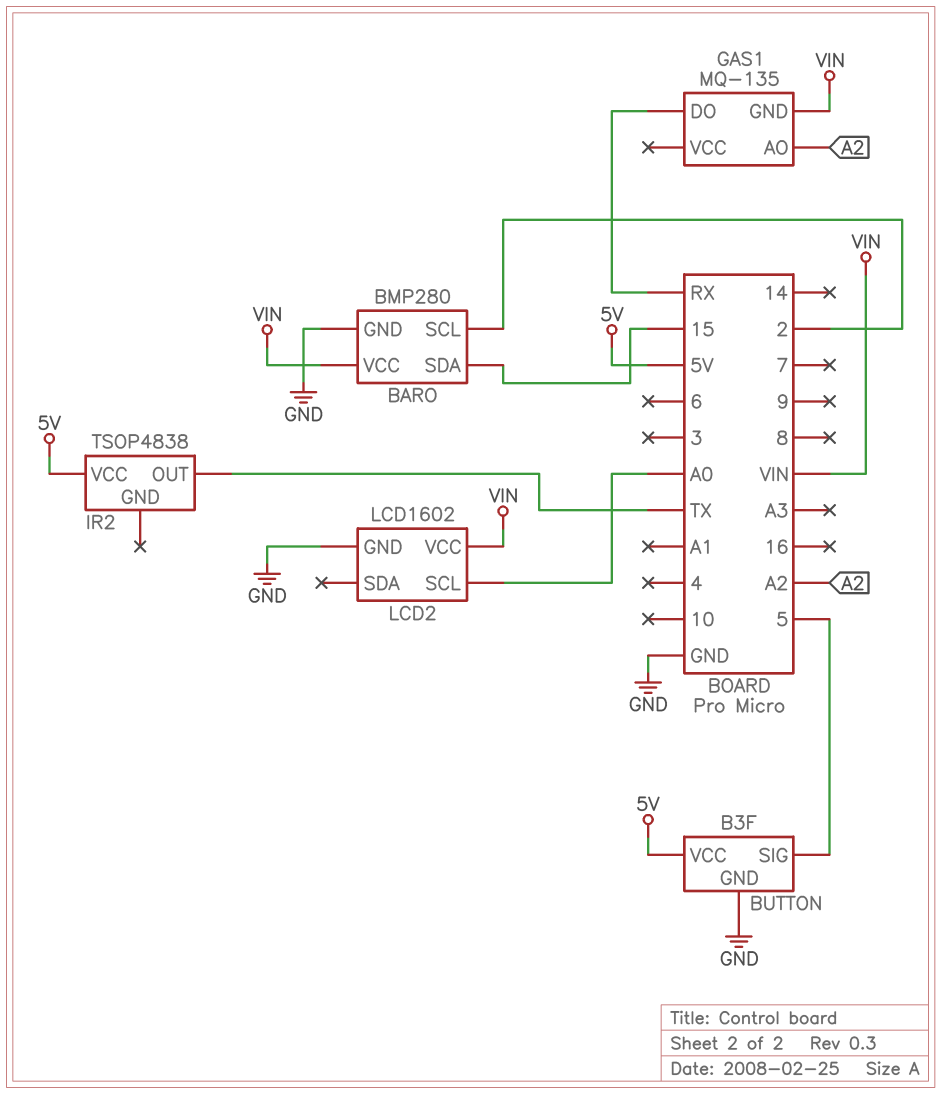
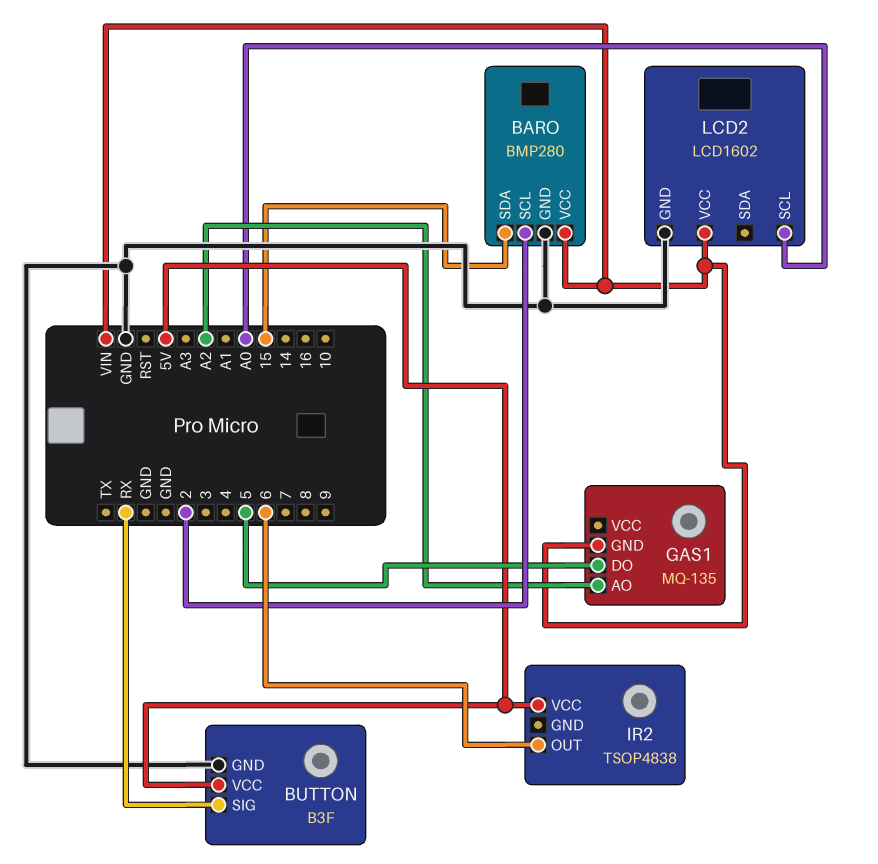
BUTTON pin SIG: 5 -> RX
GAS1 pin DO: RX -> 5
IR2 pin OUT: TX -> 6

